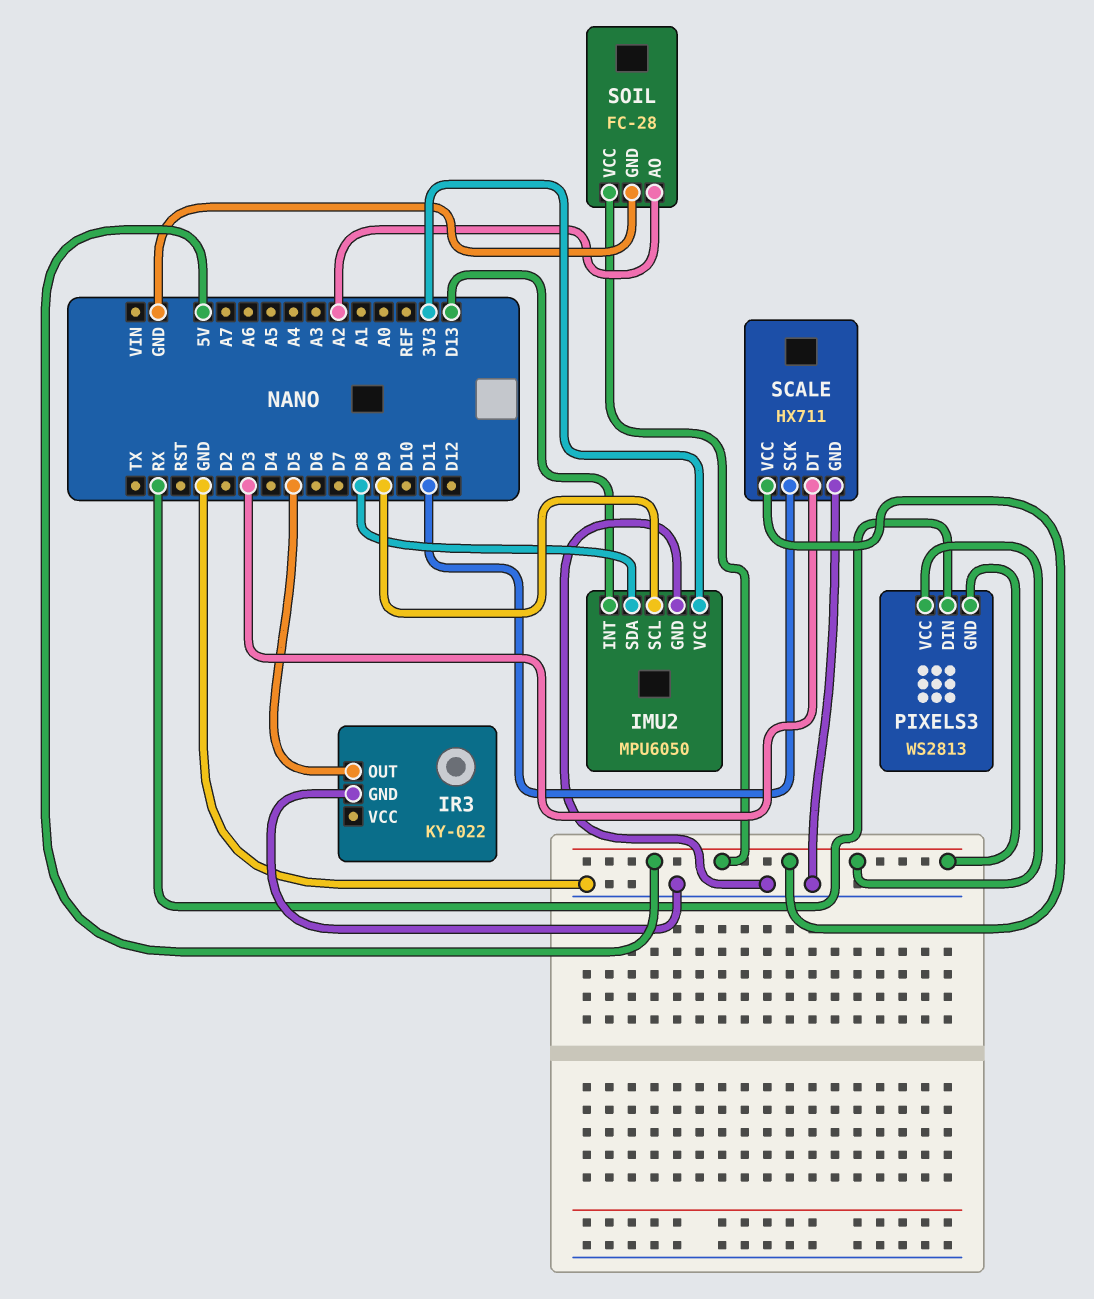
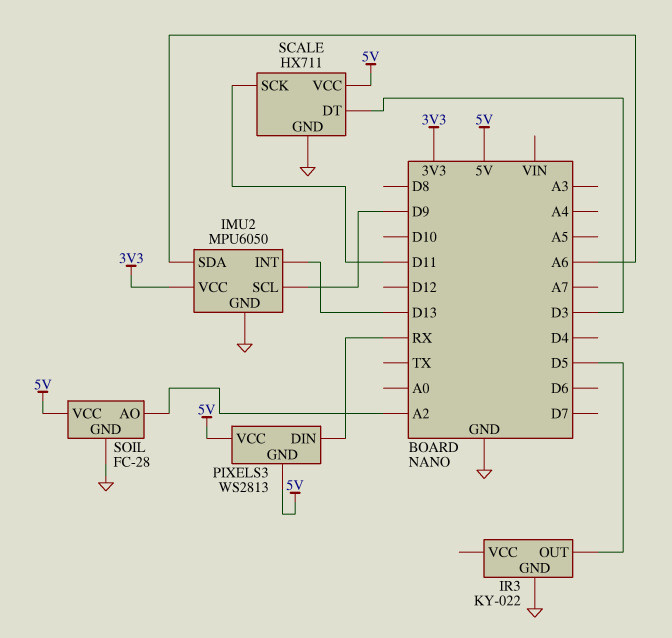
IMU2 pin SDA: D8 -> A6

